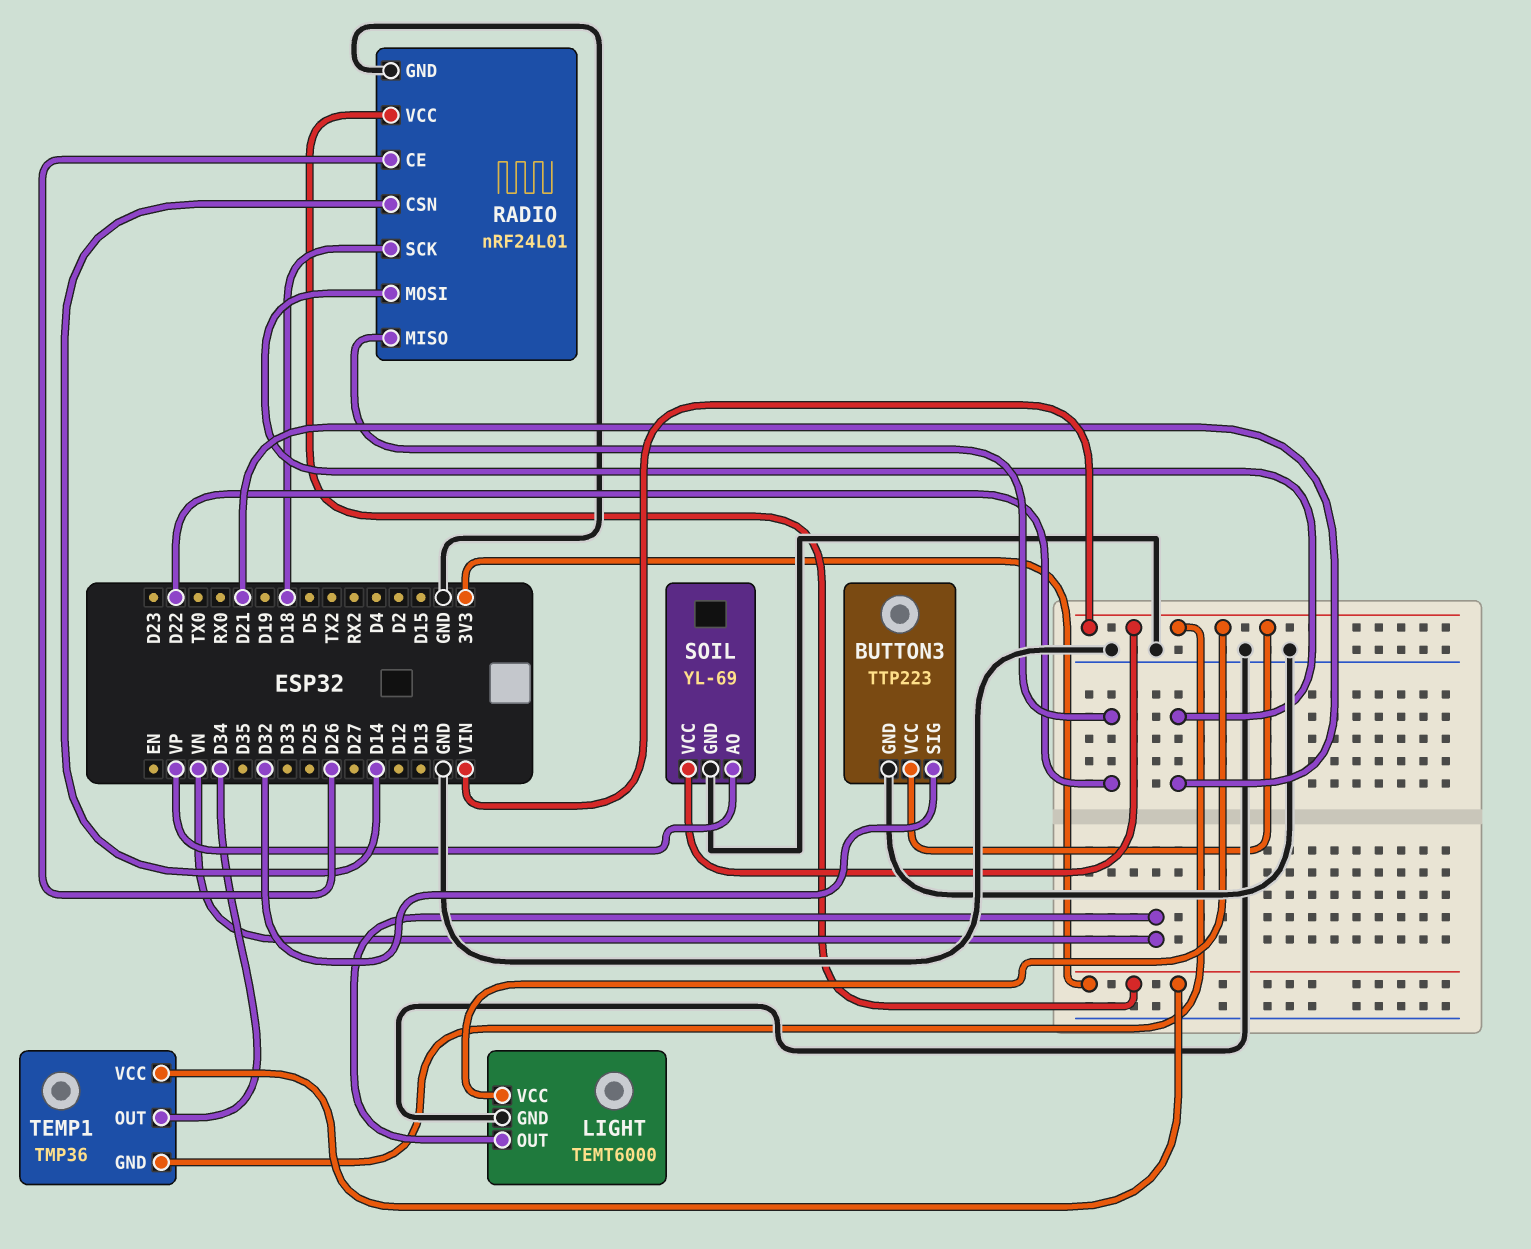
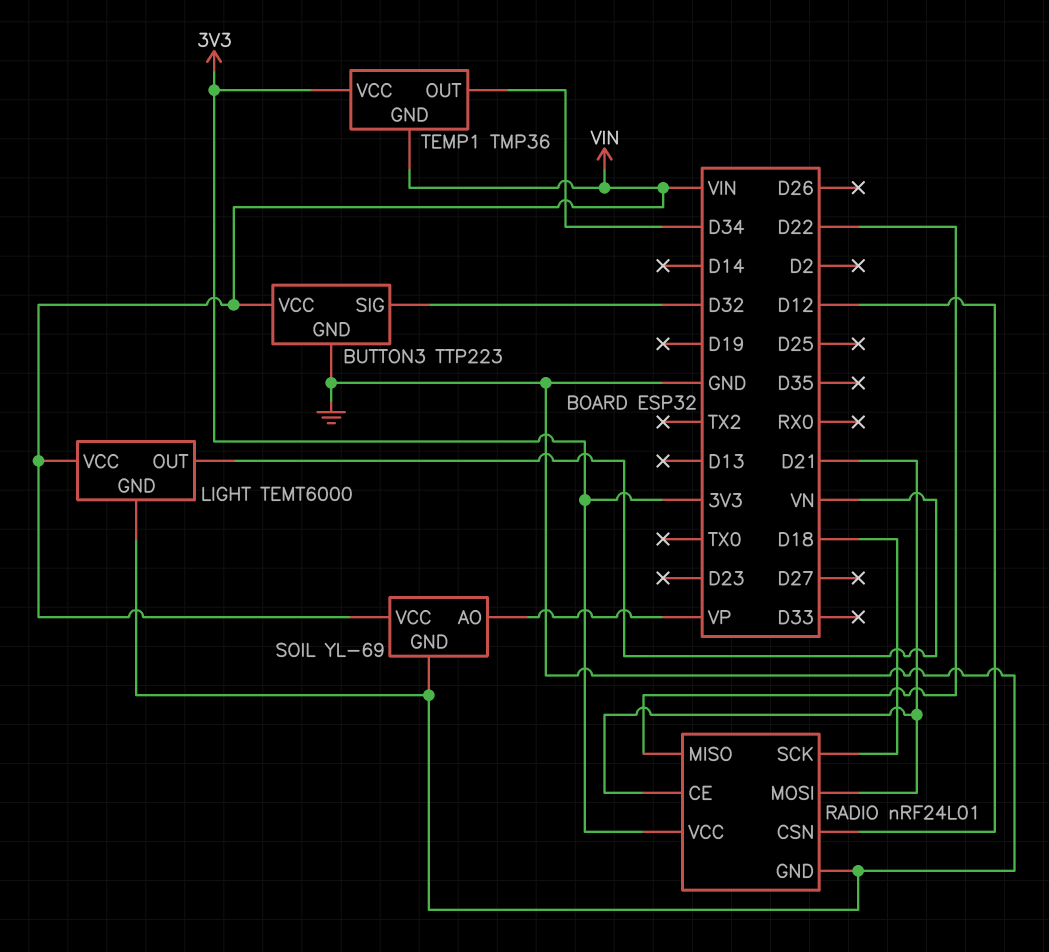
RADIO pin CE: D26 -> D21
RADIO pin CSN: D14 -> D12

